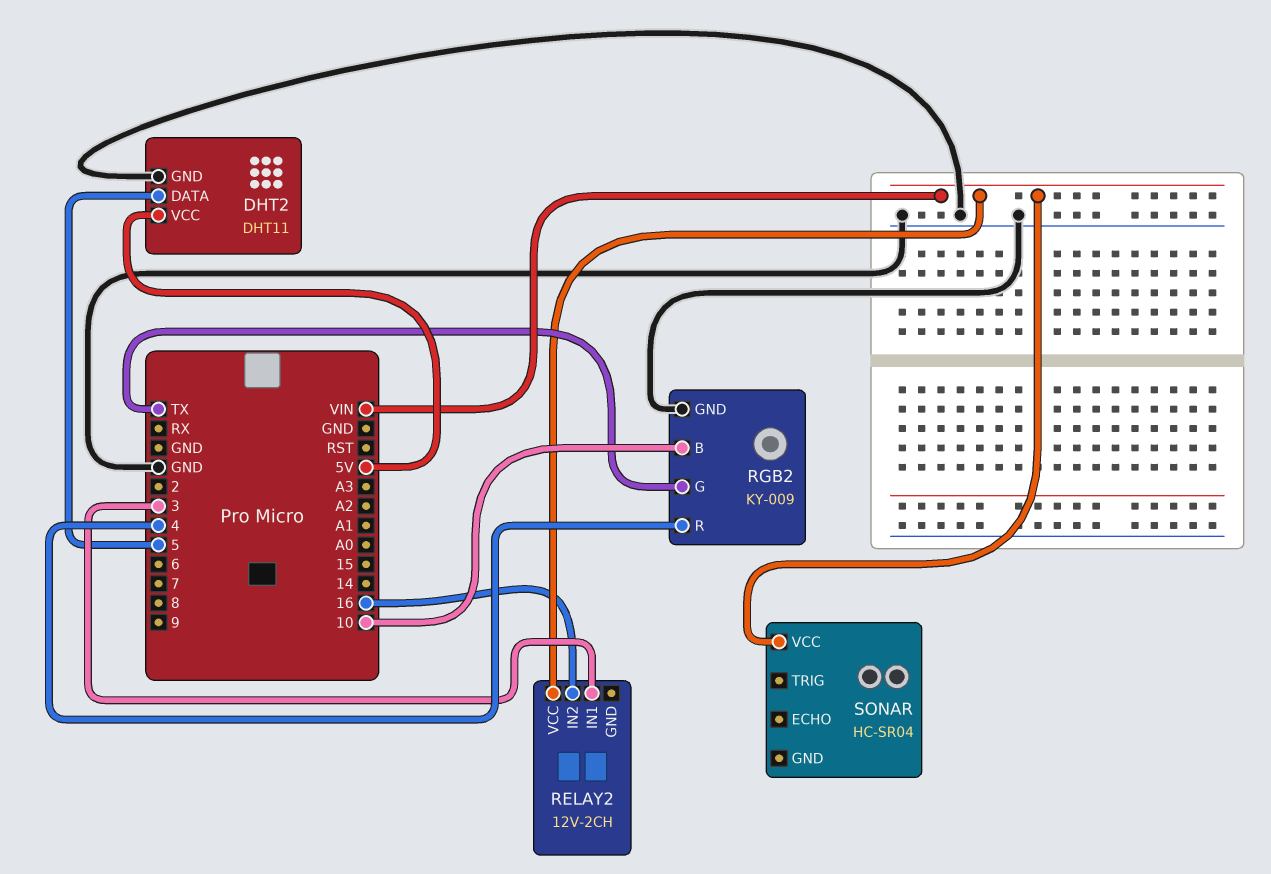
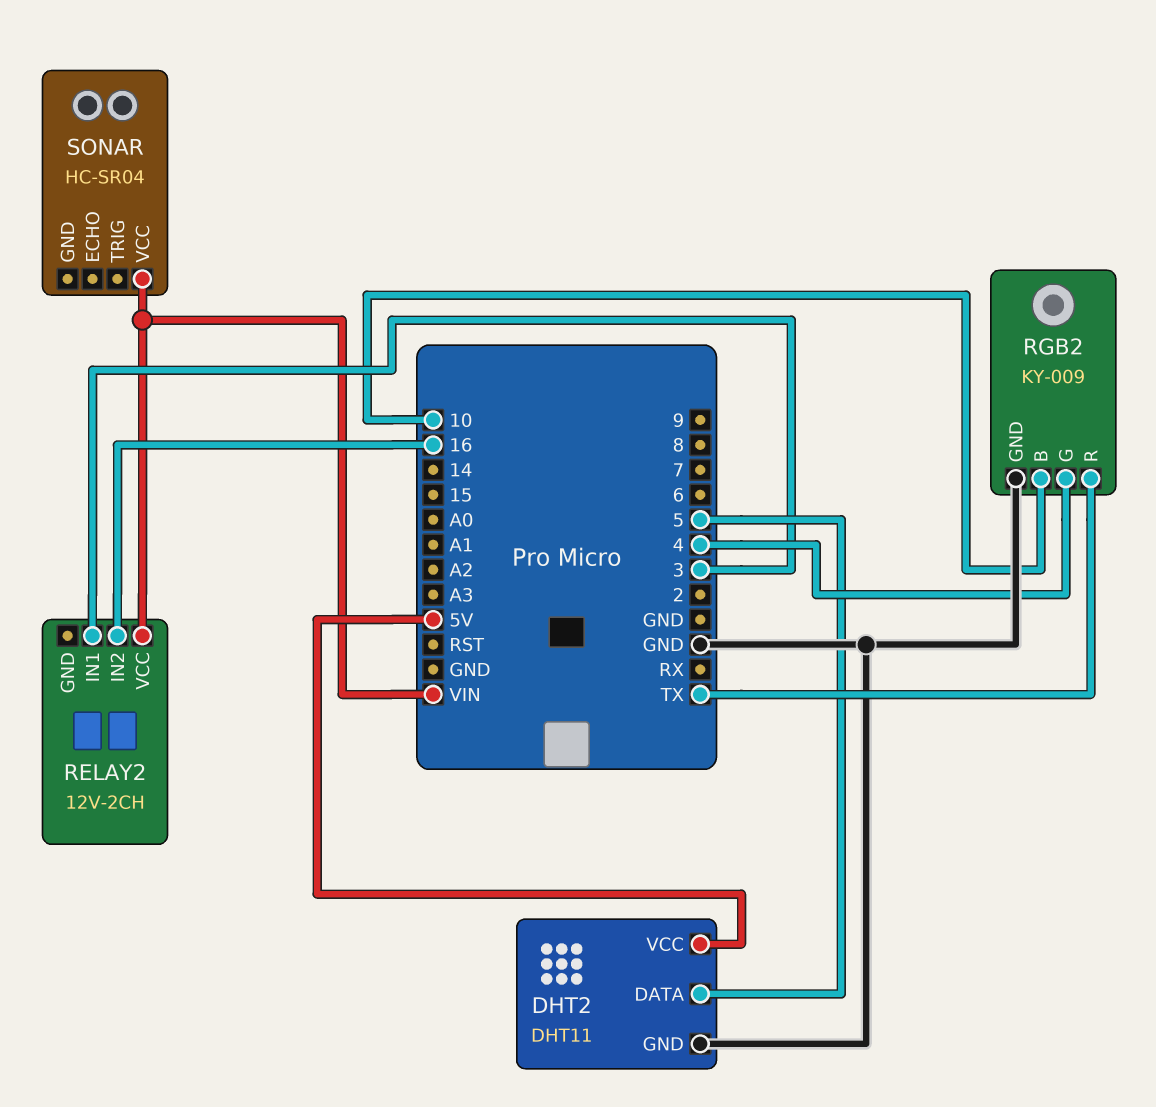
RGB2 pin G: TX -> 4
RGB2 pin R: 4 -> TX

